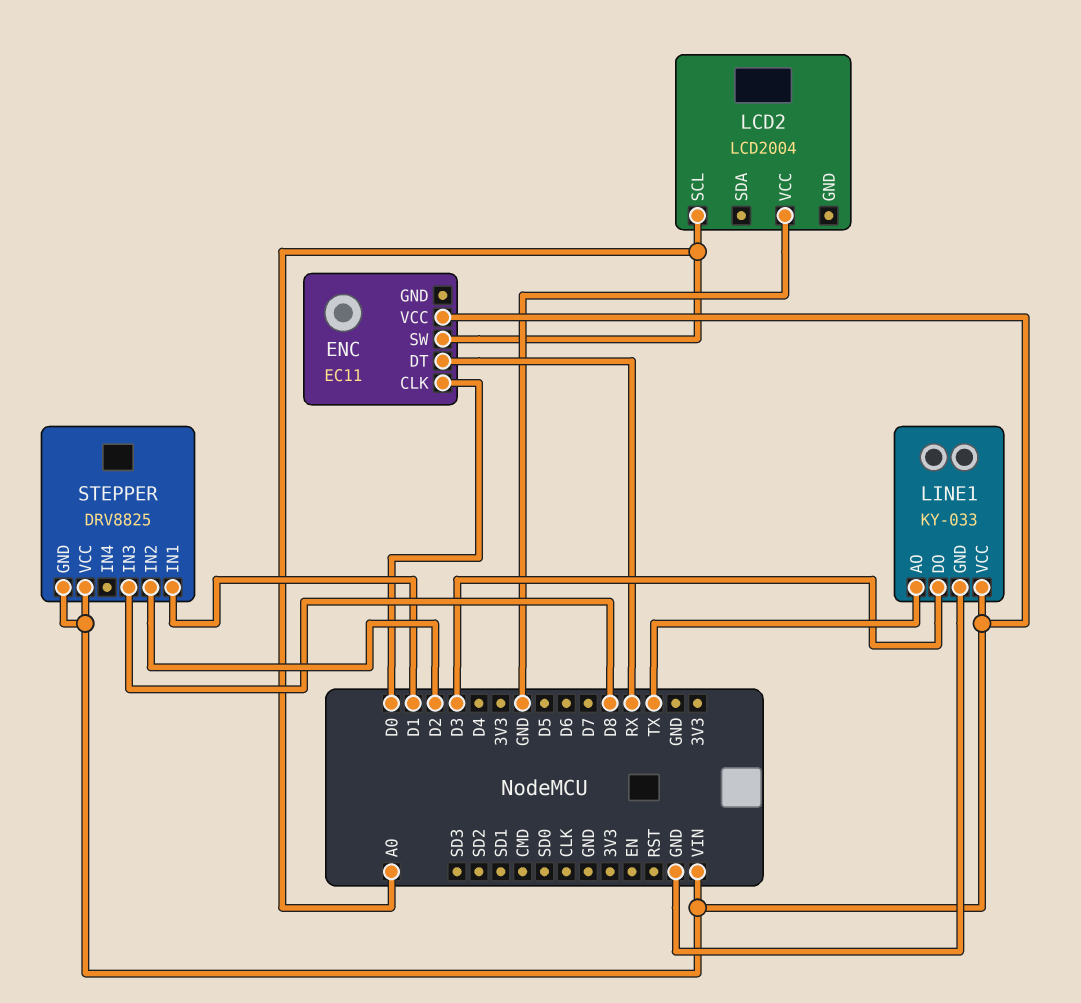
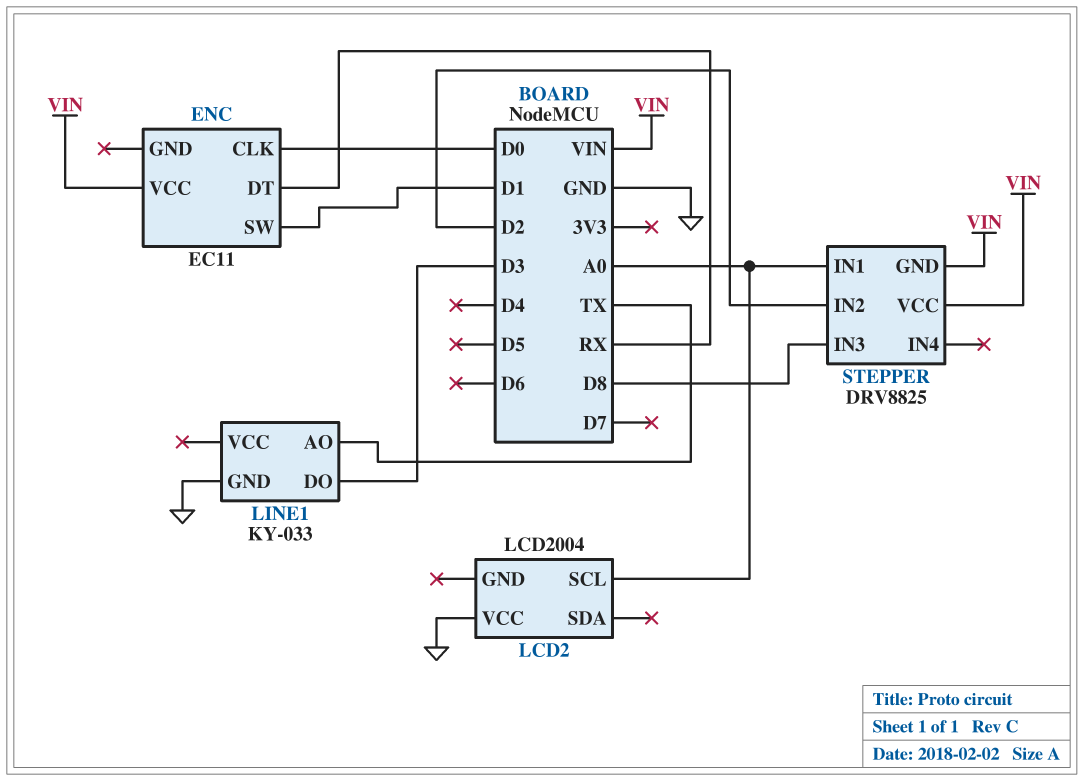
ENC pin SW: A0 -> D1
LINE1 pin VCC: VIN -> none
STEPPER pin IN1: D1 -> A0

